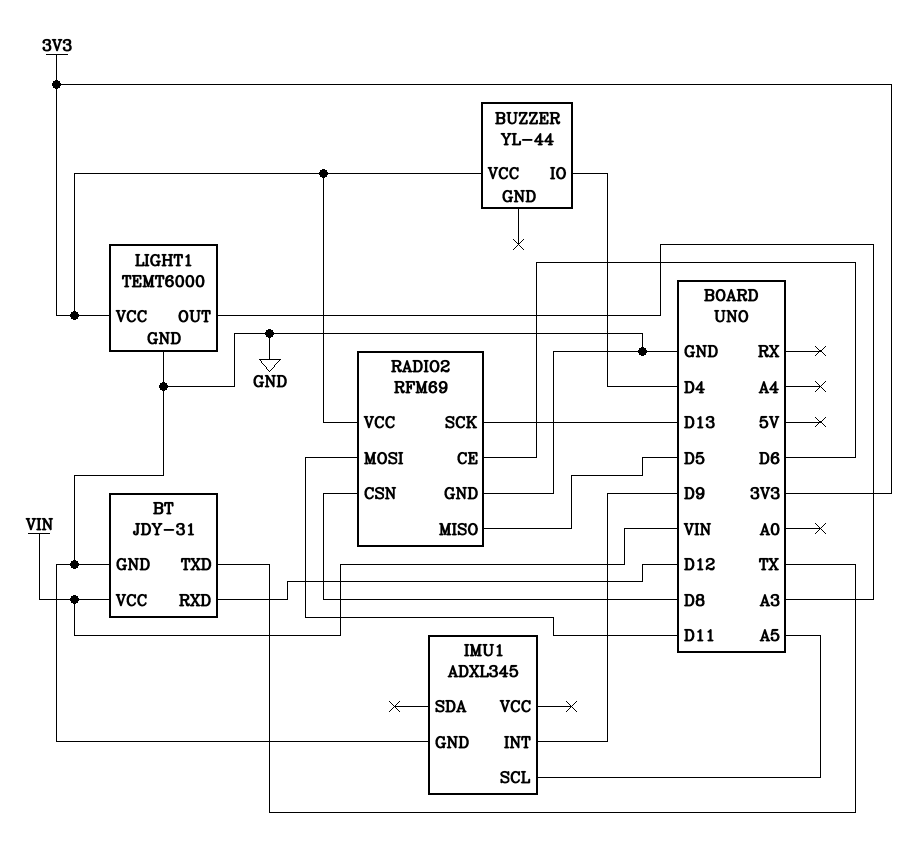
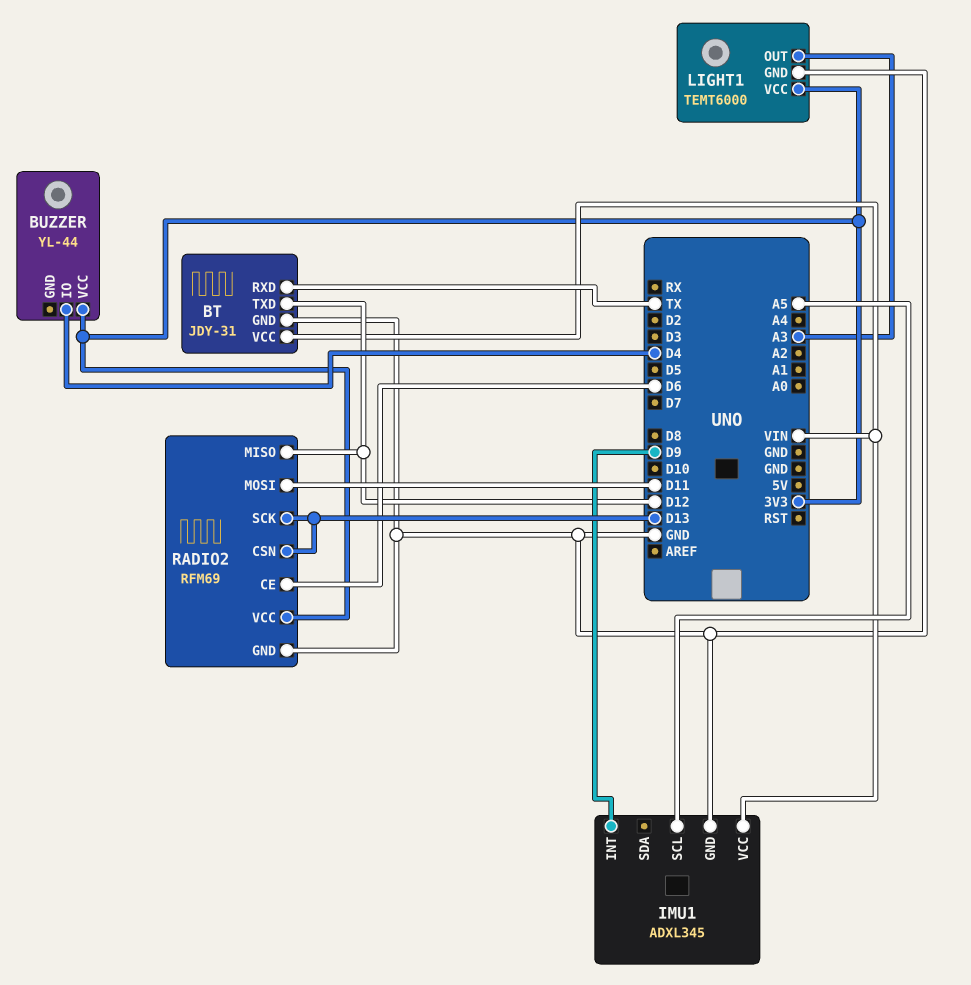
BT pin RXD: D12 -> TX
BT pin TXD: TX -> D12
IMU1 pin VCC: none -> VIN
RADIO2 pin CSN: D8 -> D13
RADIO2 pin MISO: D5 -> D12

